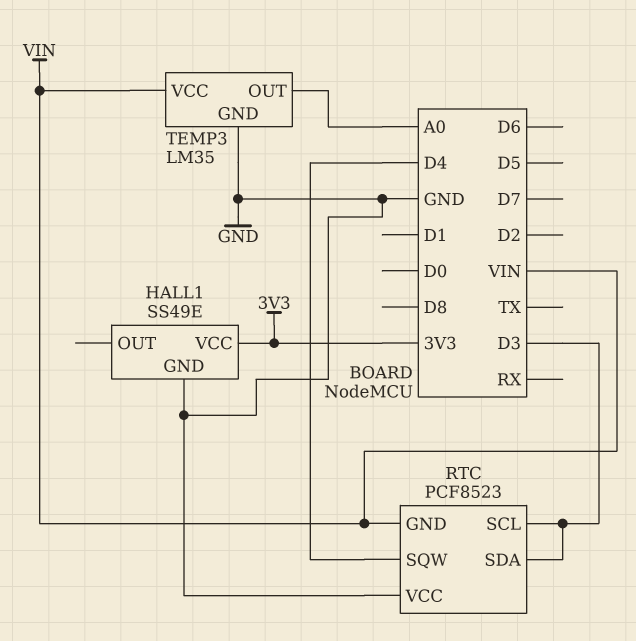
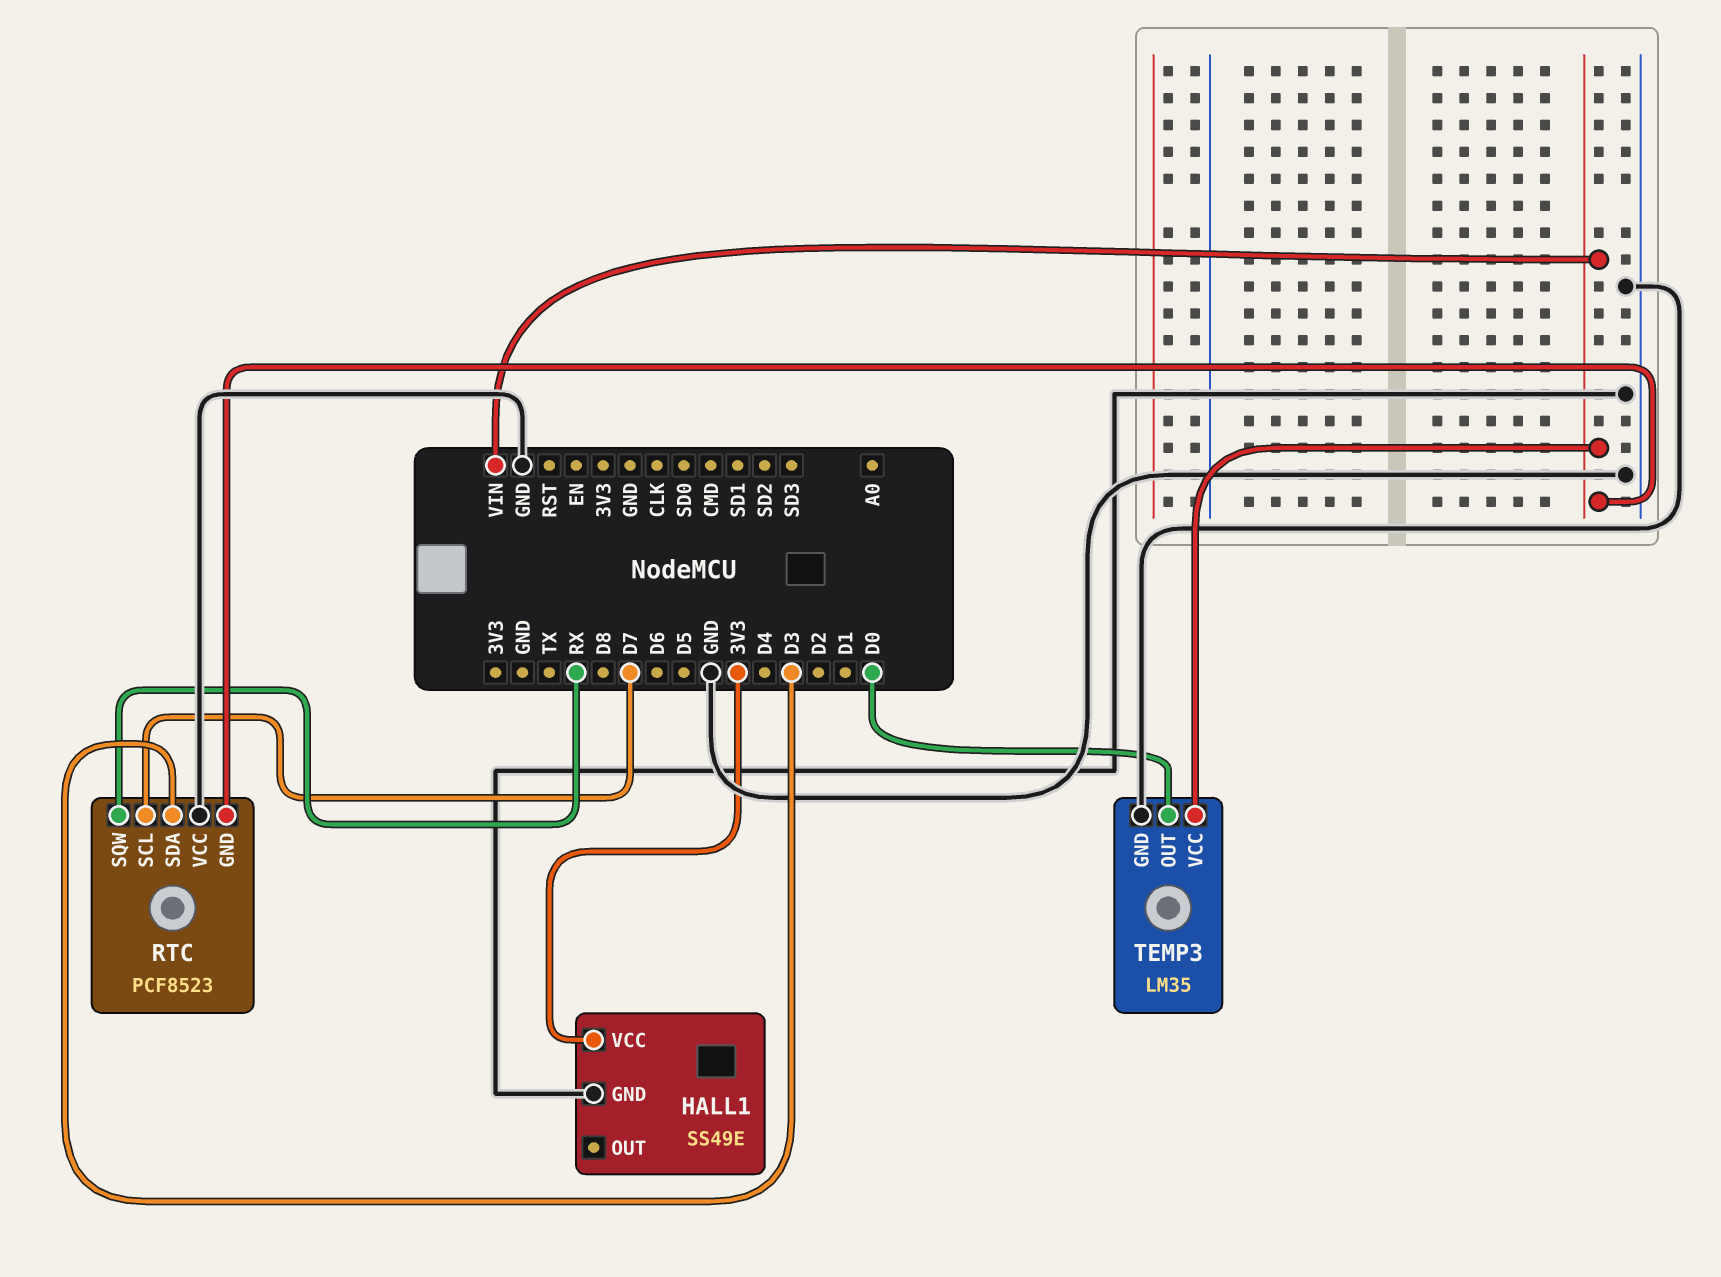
RTC pin SCL: D3 -> D7
RTC pin SQW: D4 -> RX
TEMP3 pin OUT: A0 -> D0

